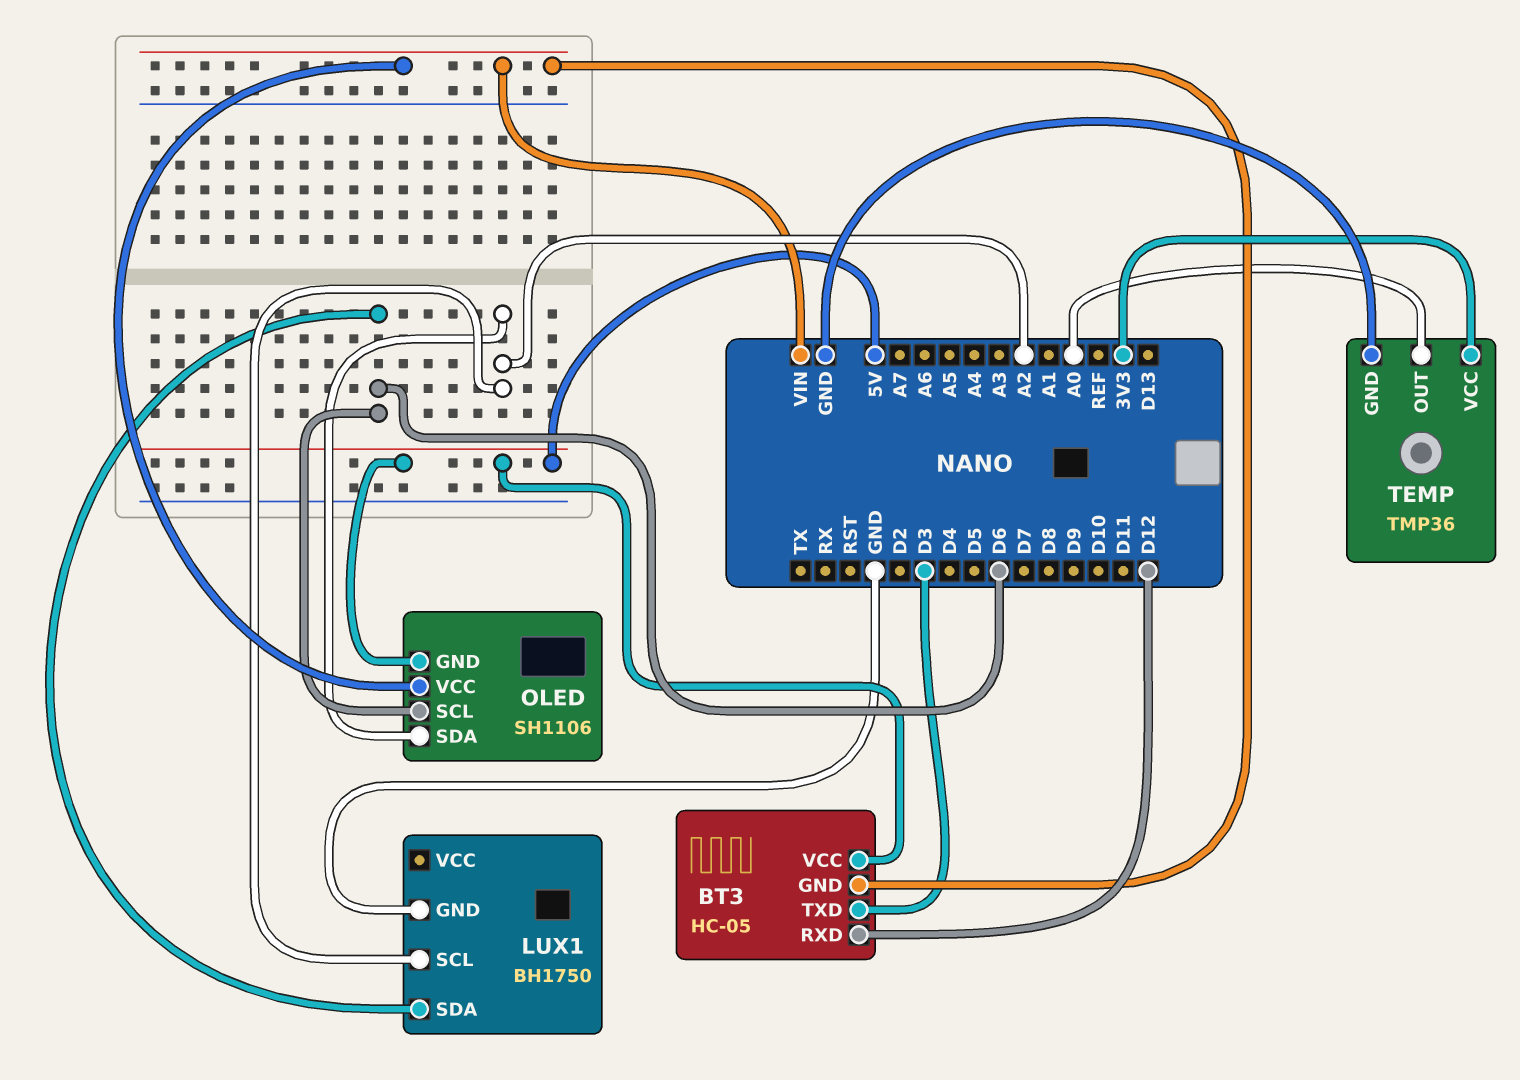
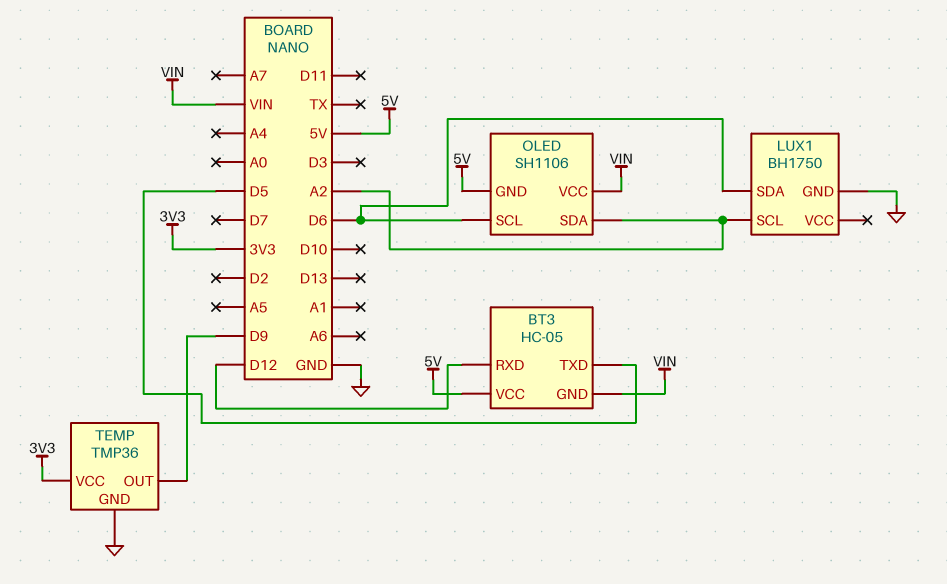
BT3 pin TXD: D3 -> D5
TEMP pin OUT: A0 -> D9

